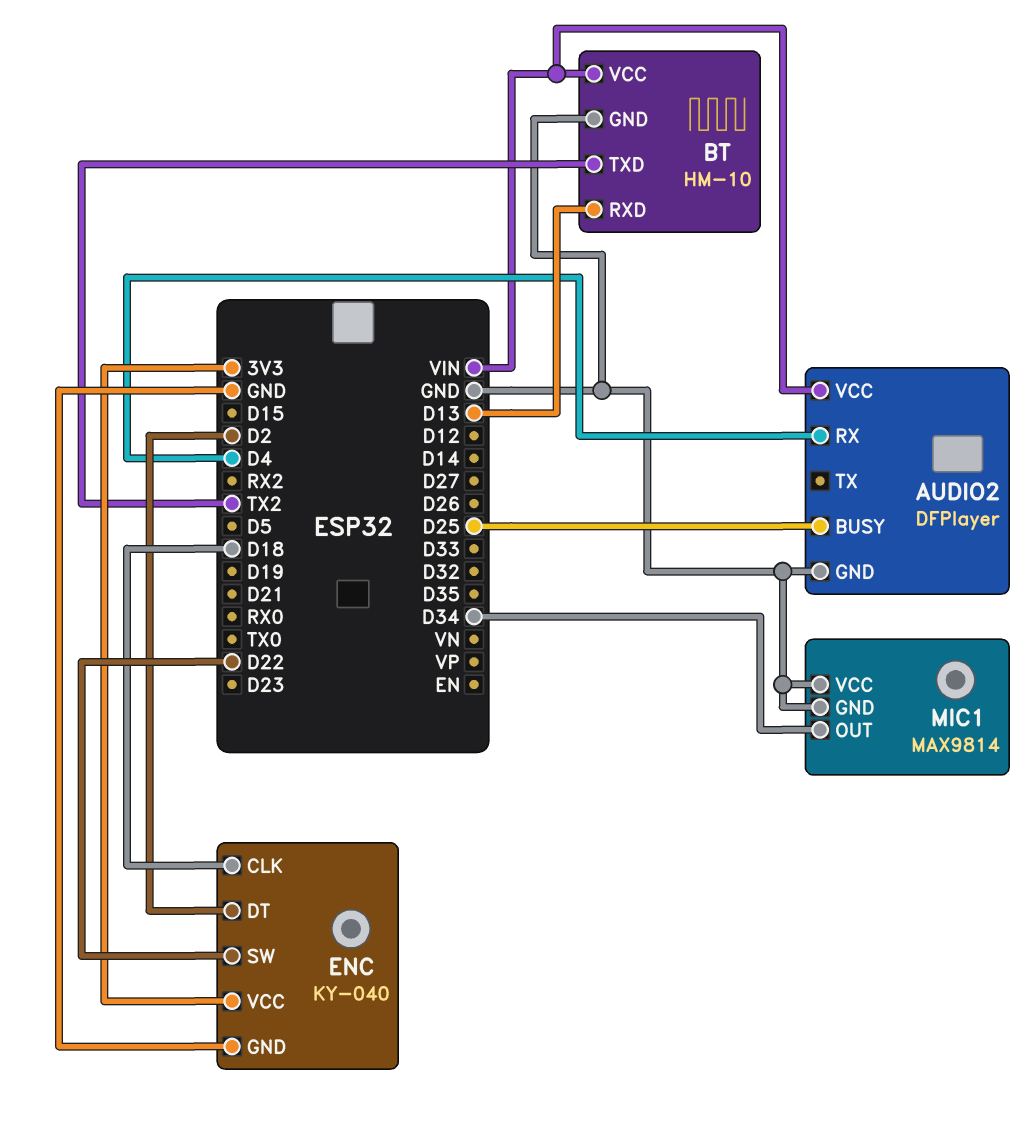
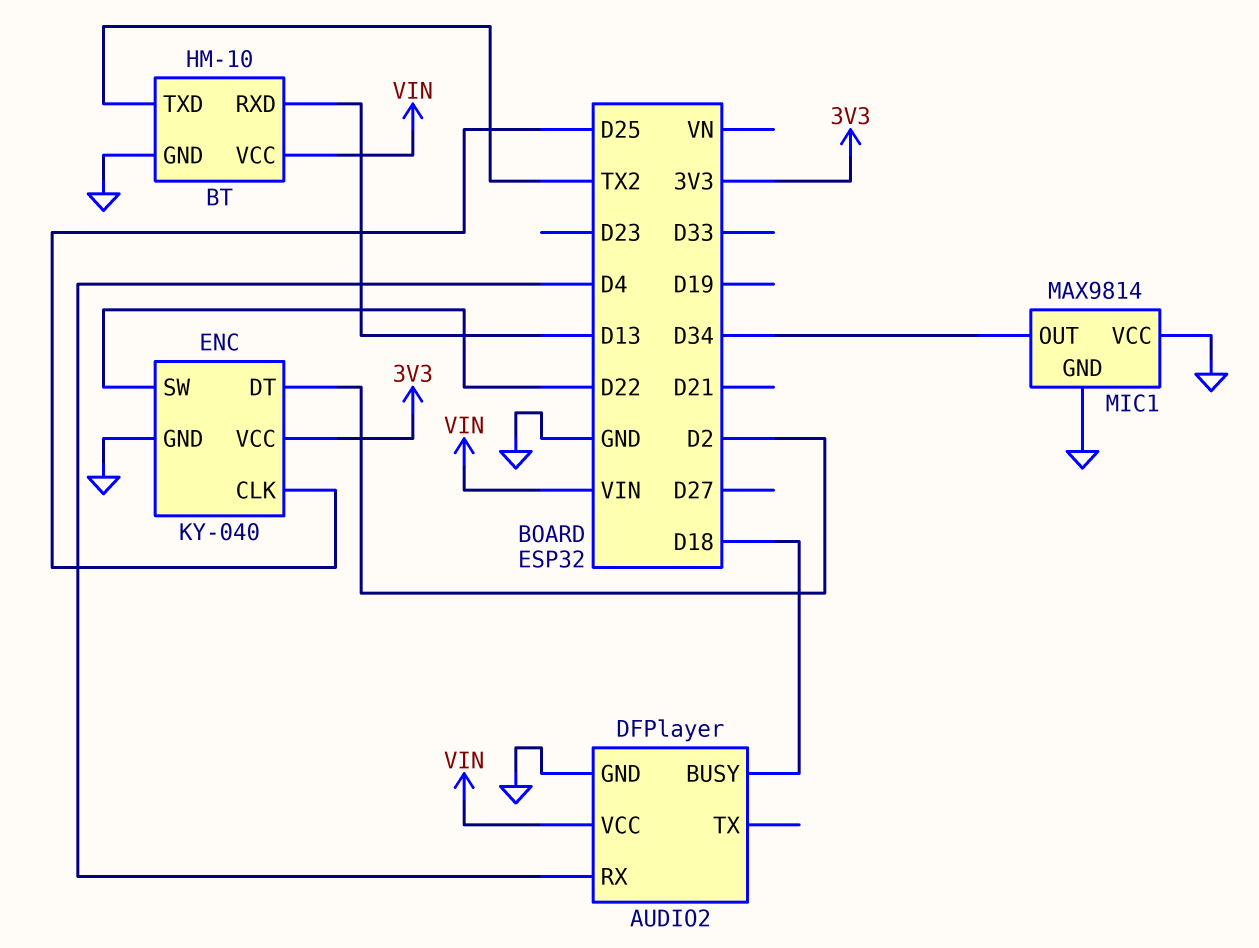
AUDIO2 pin BUSY: D25 -> D18
ENC pin CLK: D18 -> D25

